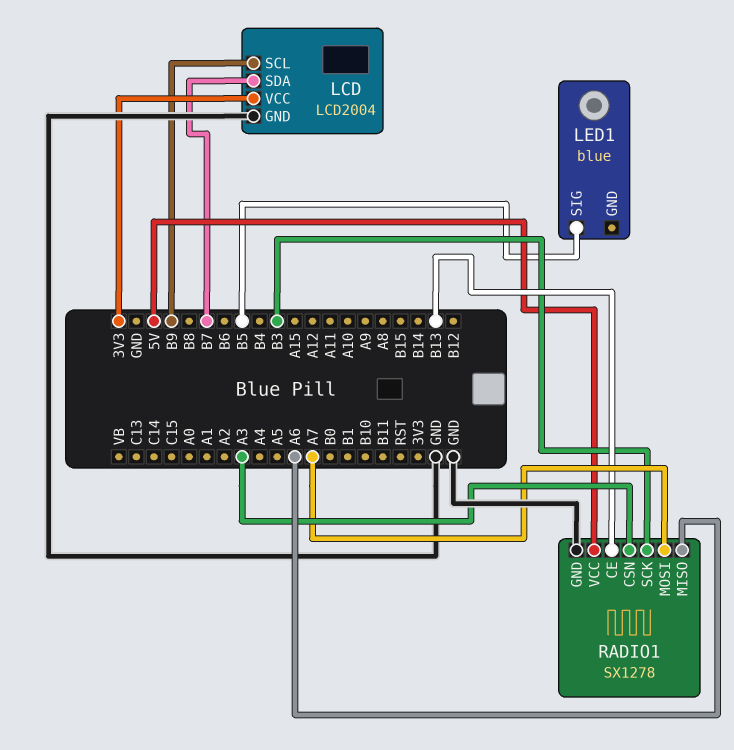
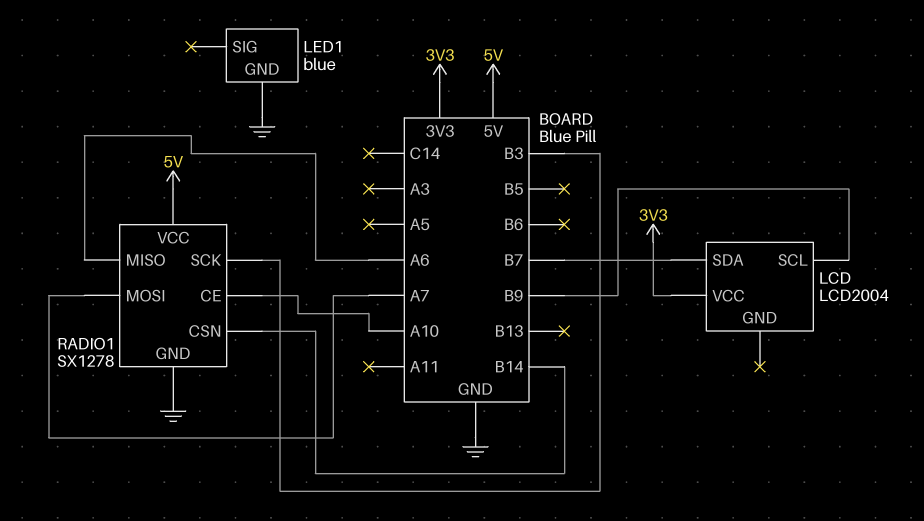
LCD pin GND: GND -> none
LED1 pin GND: none -> GND
LED1 pin SIG: B5 -> none
RADIO1 pin CE: B13 -> A10
RADIO1 pin CSN: A3 -> B14

